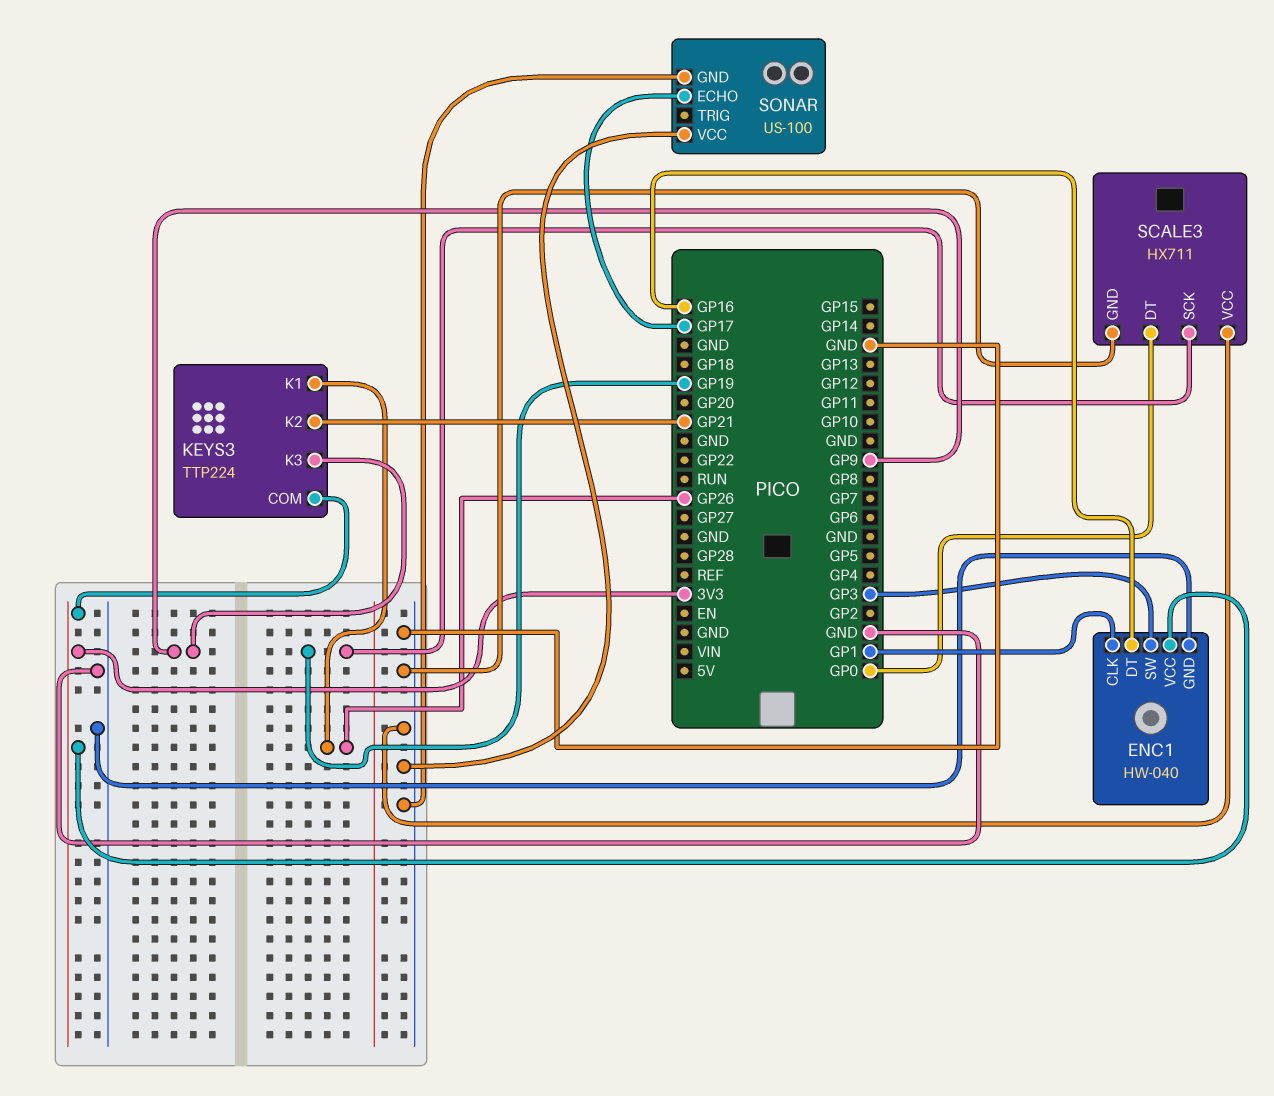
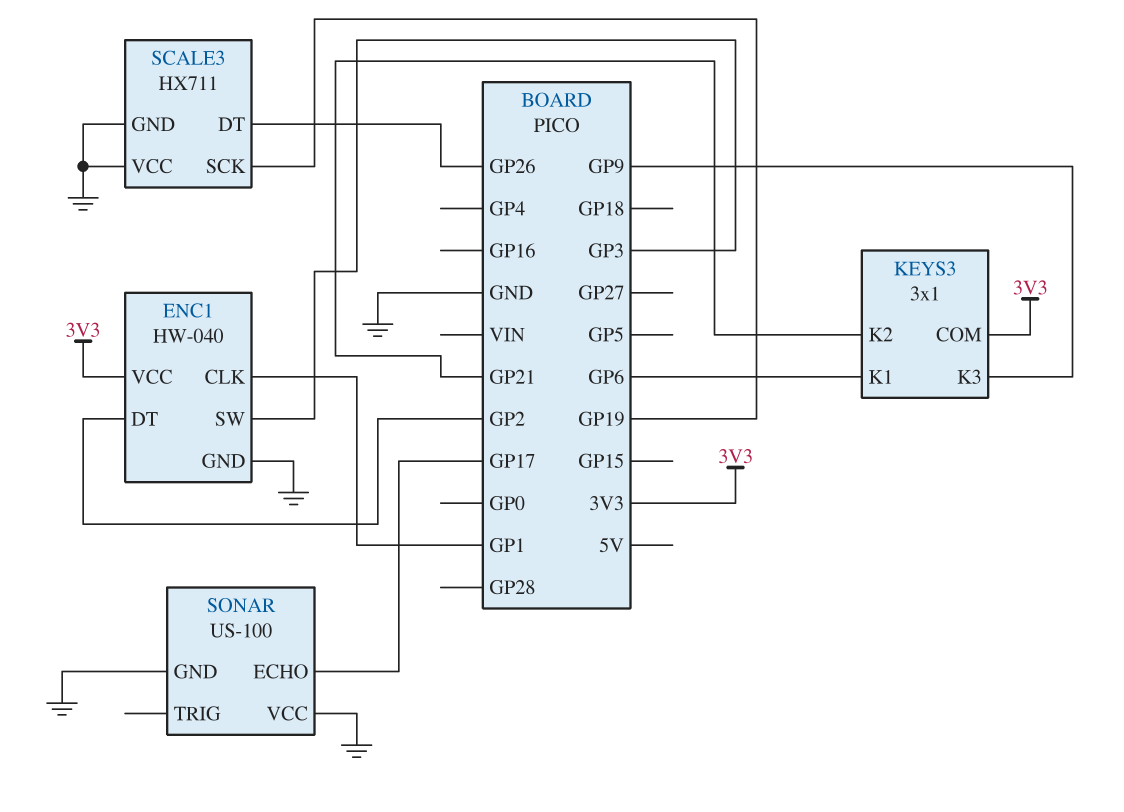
ENC1 pin DT: GP16 -> GP2
KEYS3: TTP224 -> 3x1
KEYS3 pin K1: GP26 -> GP6
SCALE3 pin DT: GP0 -> GP26

